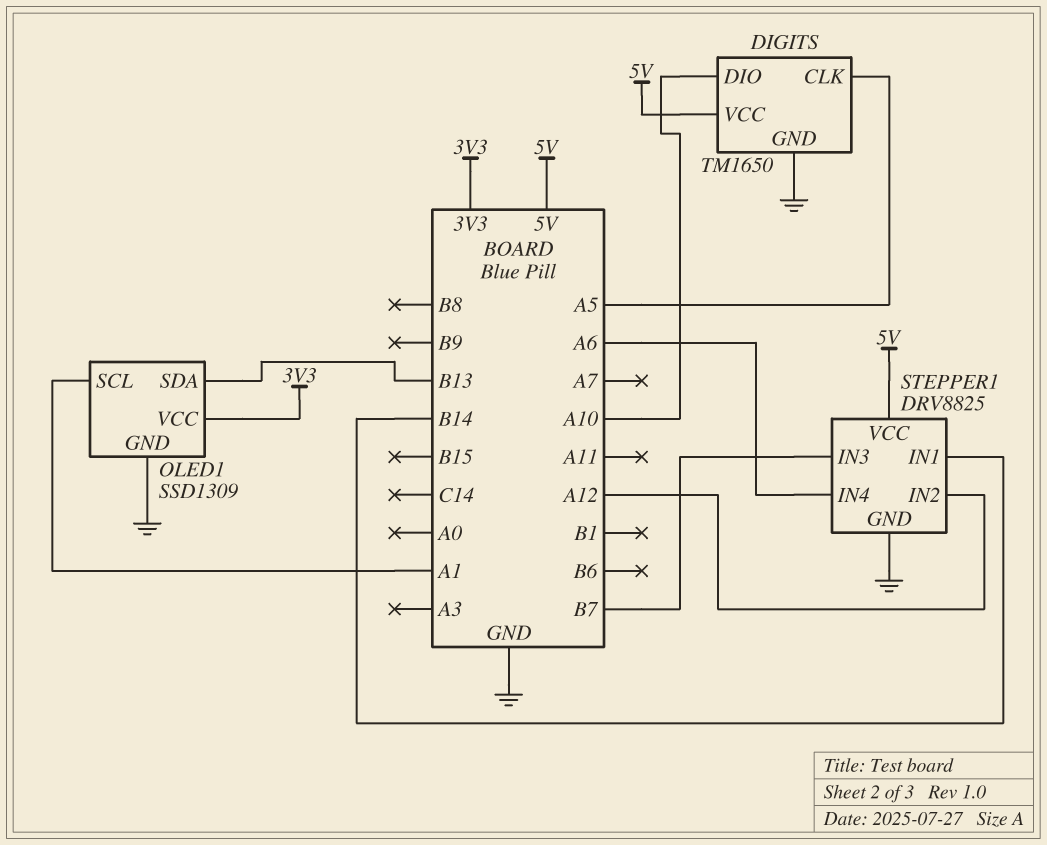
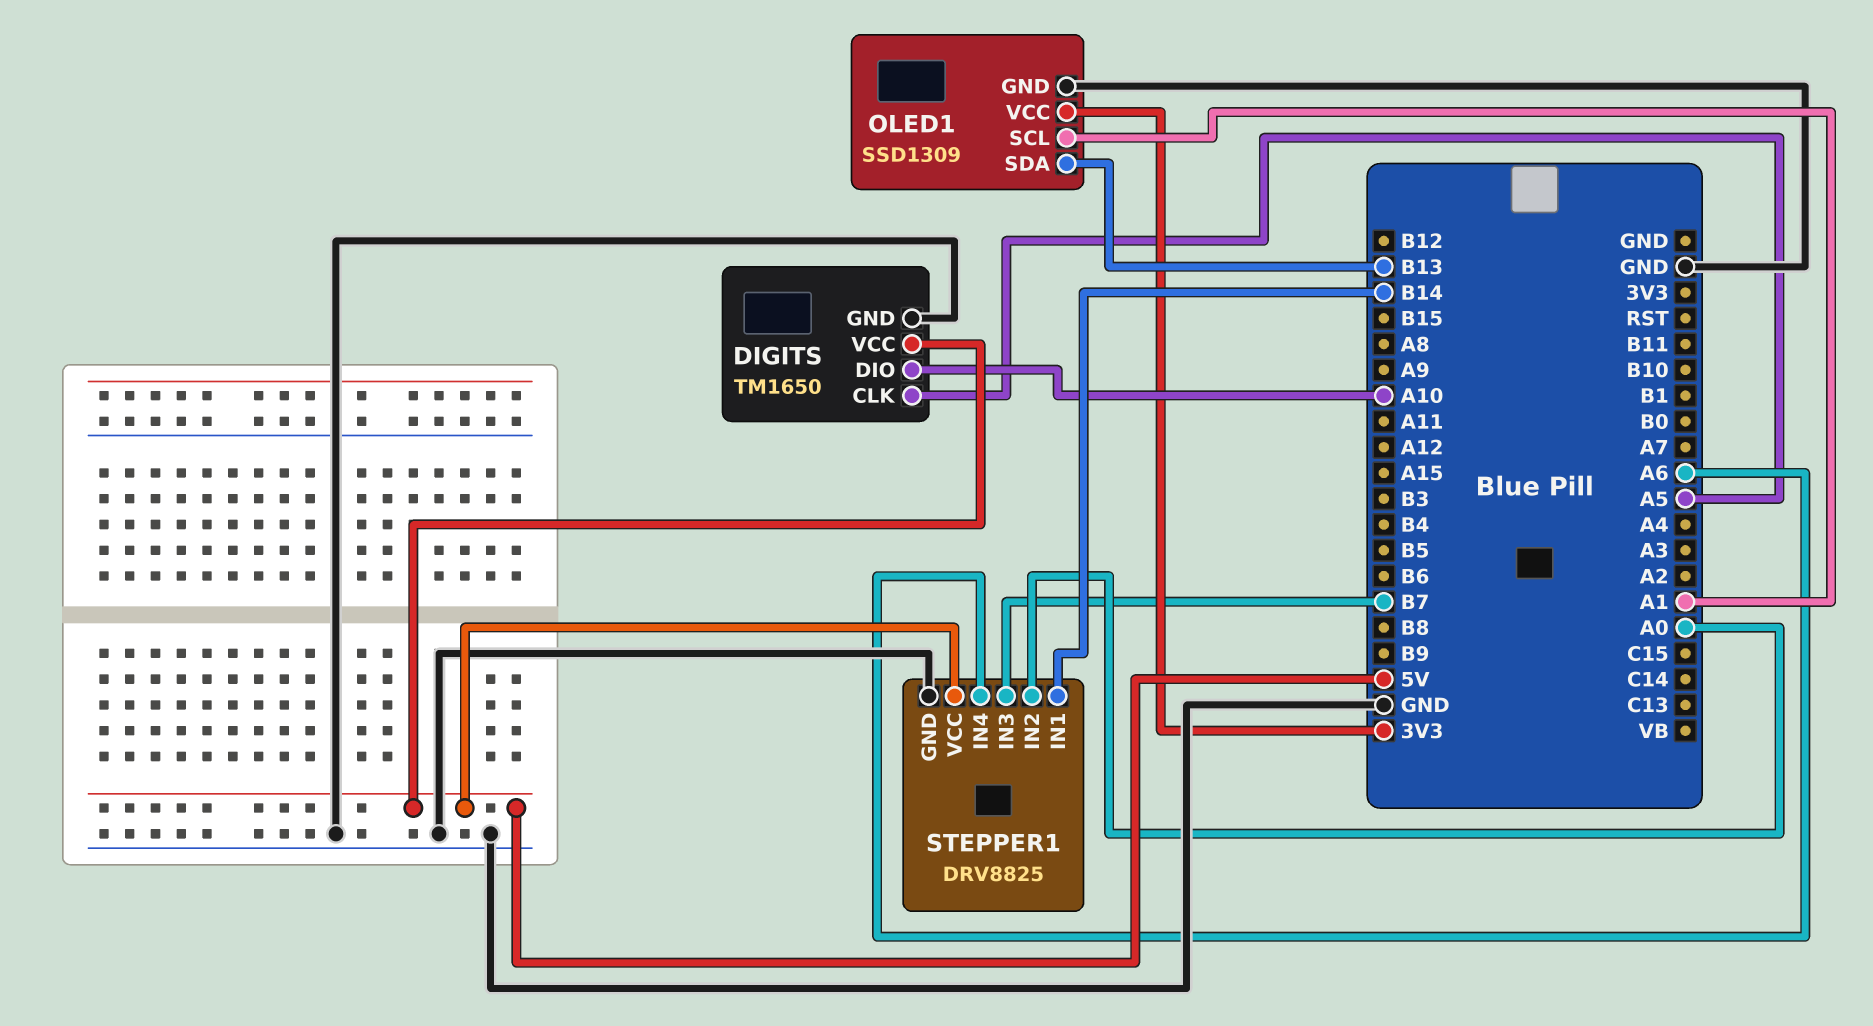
STEPPER1 pin IN2: A12 -> A0

